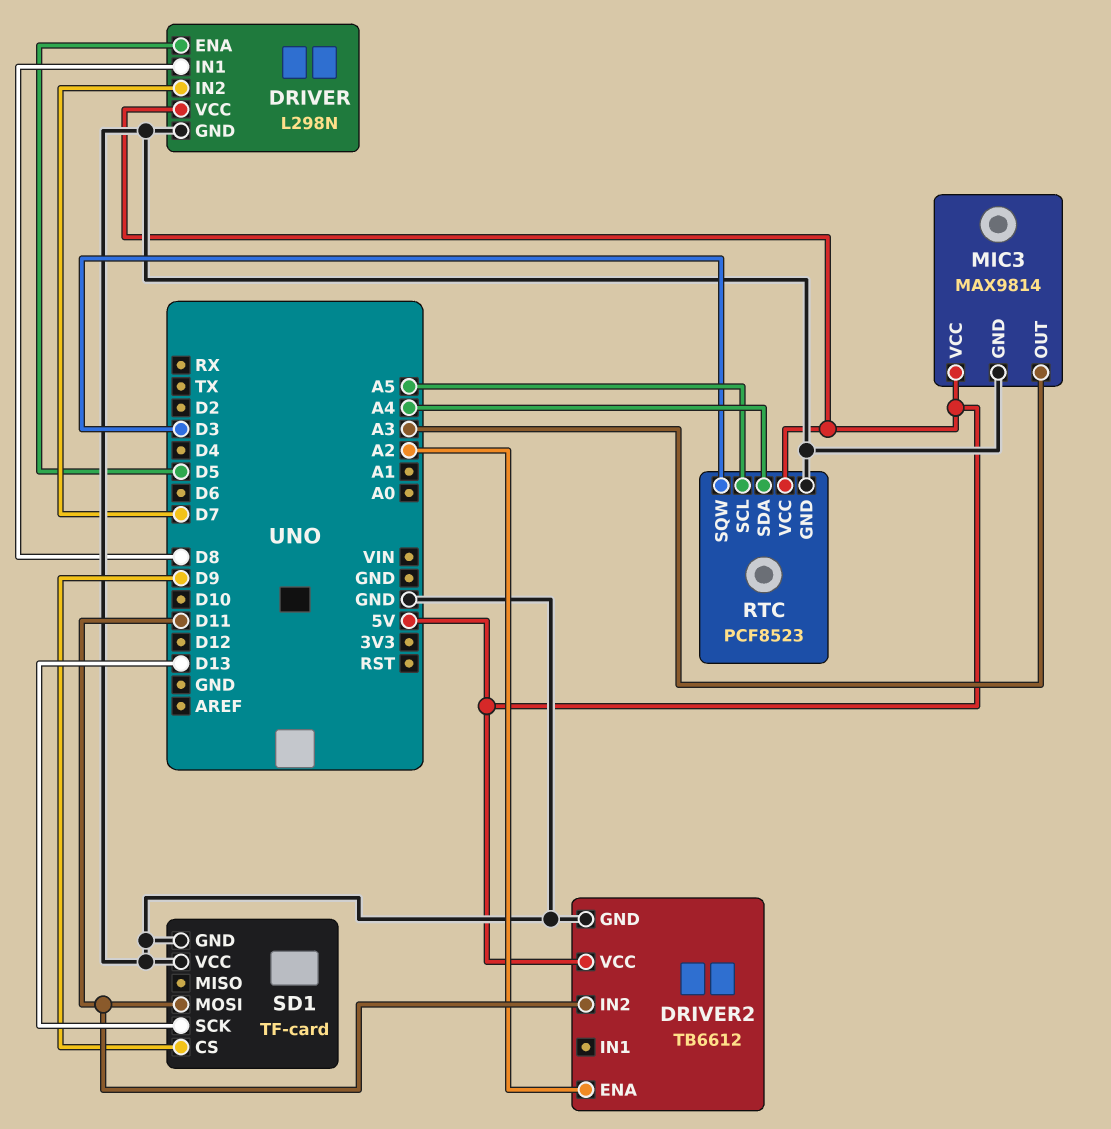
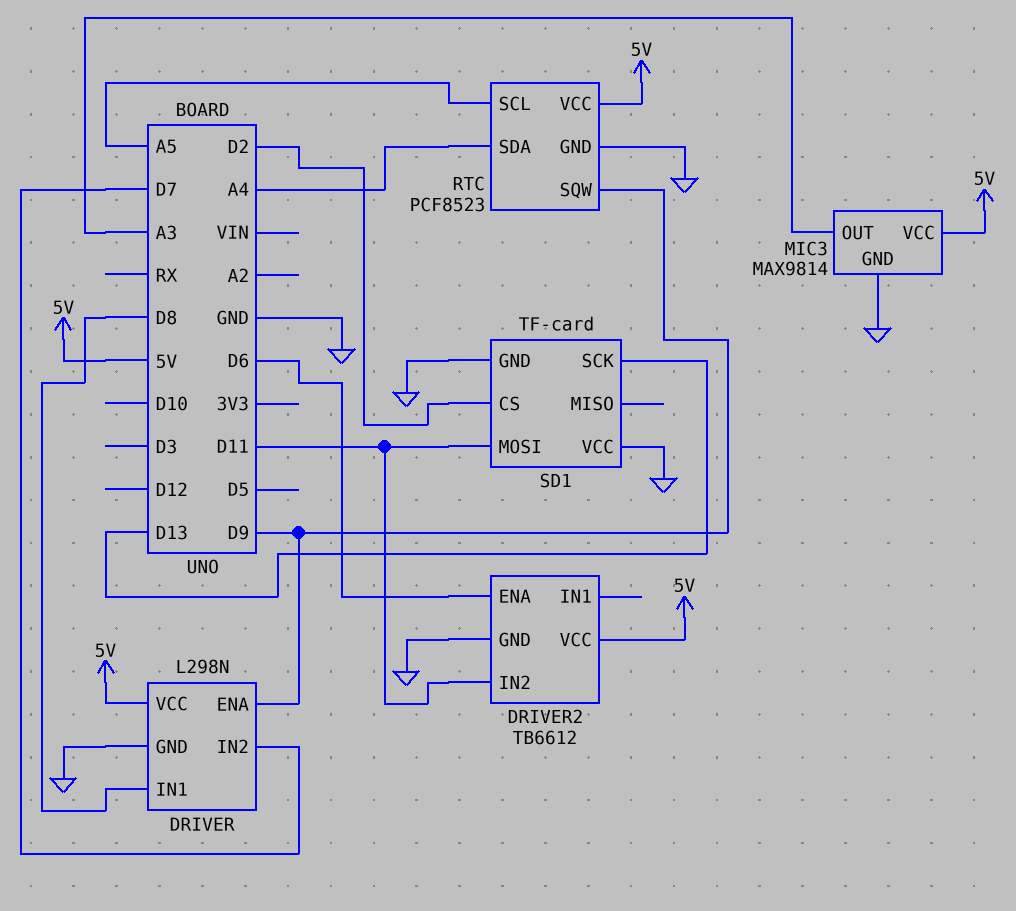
DRIVER pin ENA: D5 -> D9
DRIVER2 pin ENA: A2 -> D6
RTC pin SQW: D3 -> D9
SD1 pin CS: D9 -> D2

